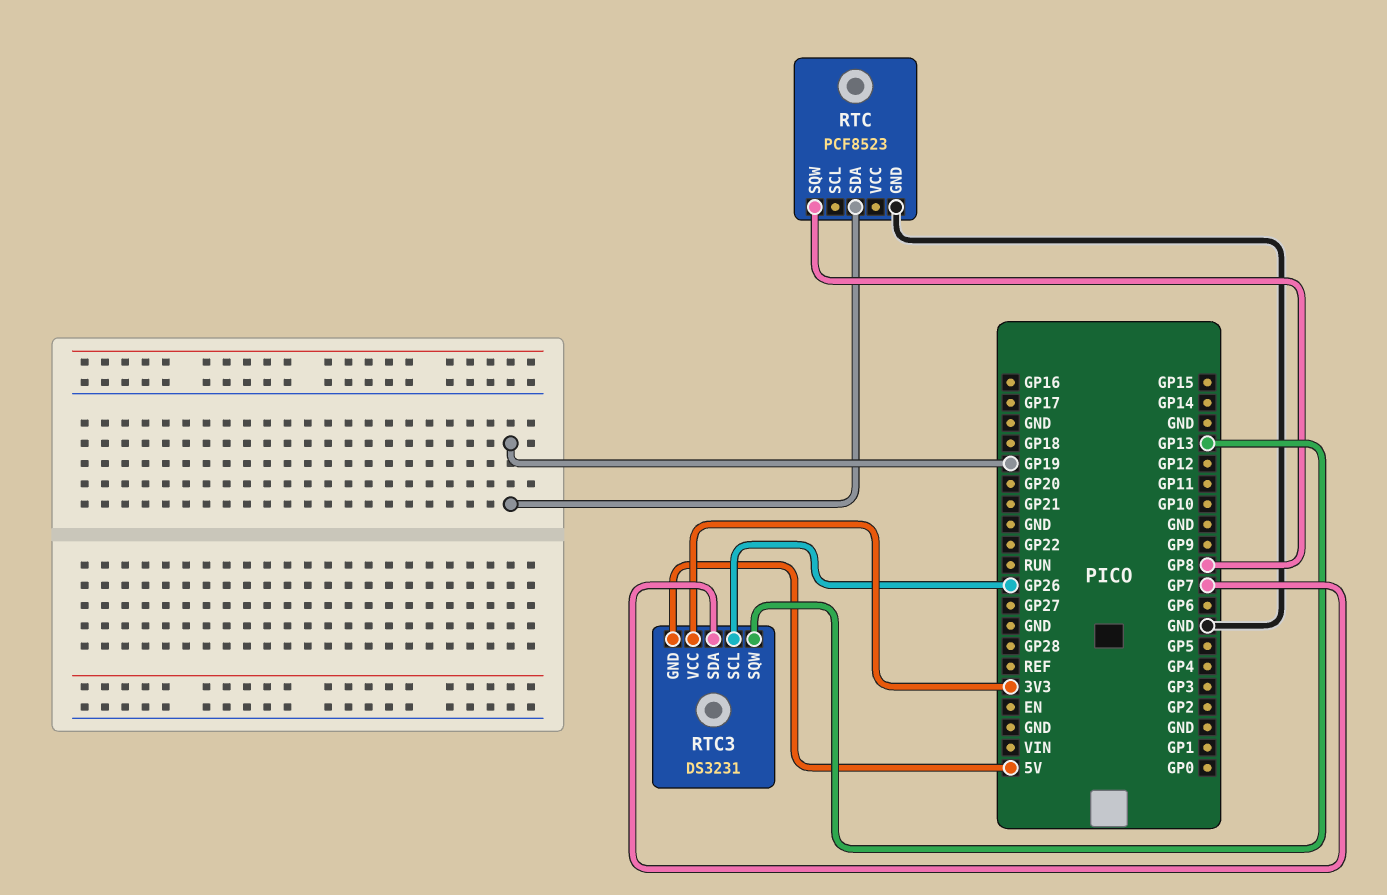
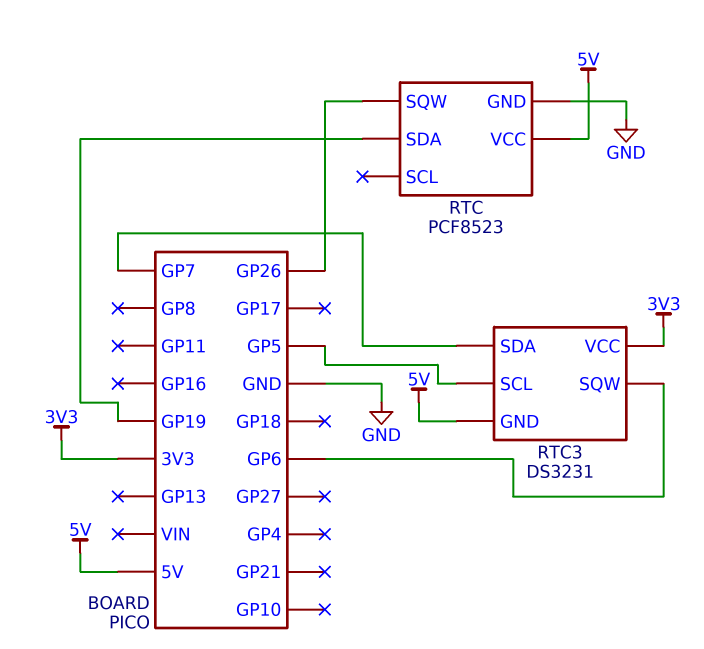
RTC pin SQW: GP8 -> GP26
RTC pin VCC: none -> 5V
RTC3 pin SCL: GP26 -> GP5
RTC3 pin SQW: GP13 -> GP6

